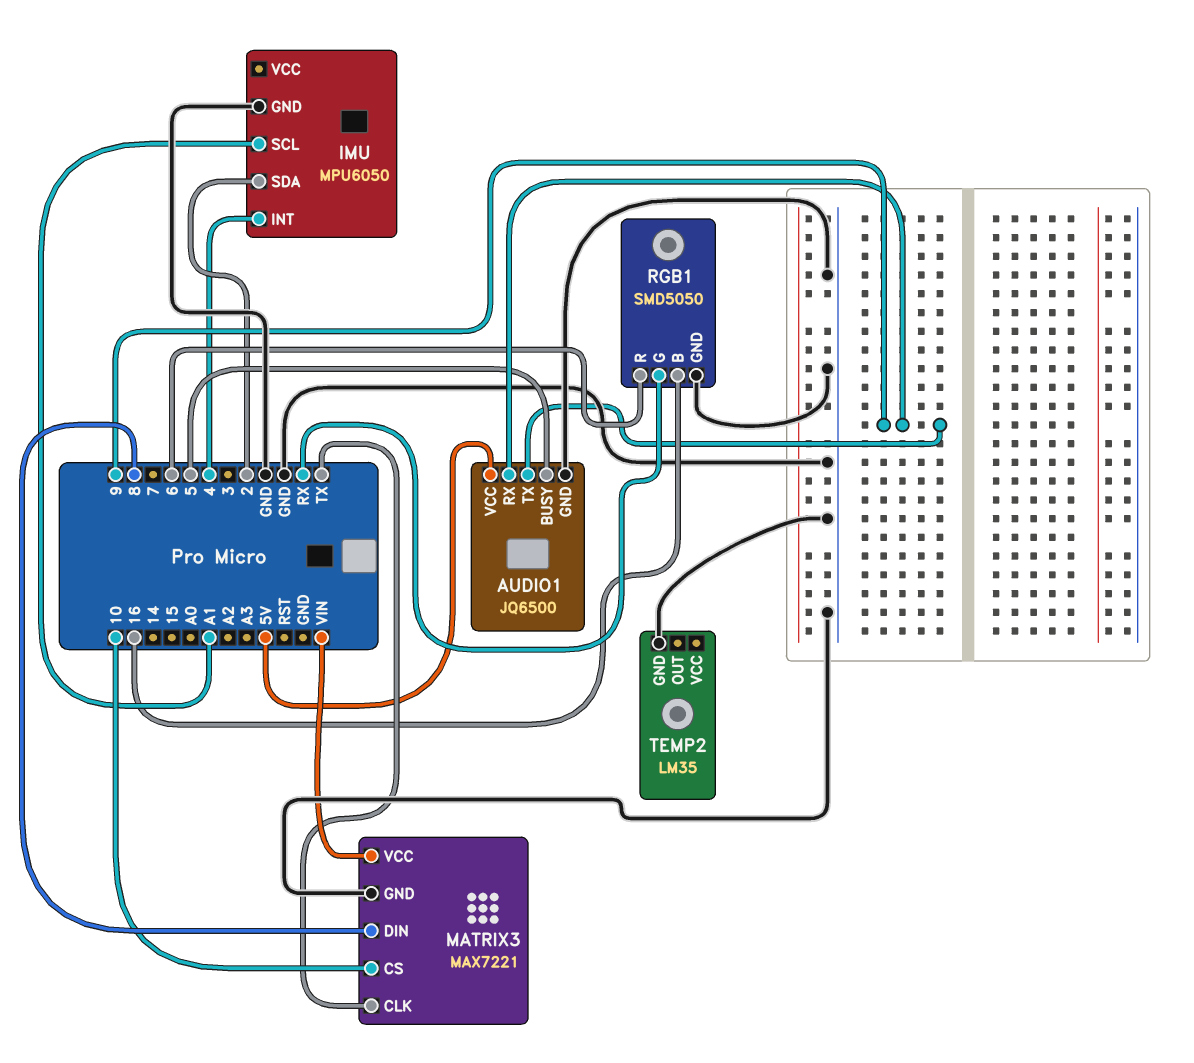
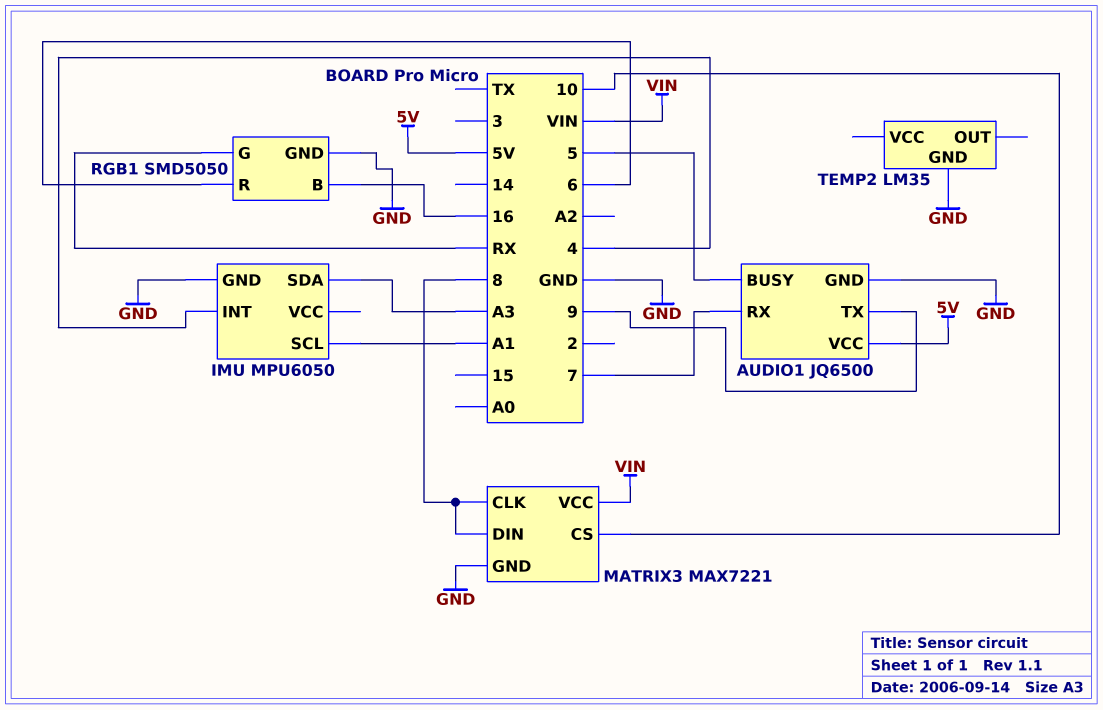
AUDIO1 pin RX: 9 -> 7
IMU pin SDA: 2 -> A3
MATRIX3 pin CLK: TX -> 8

